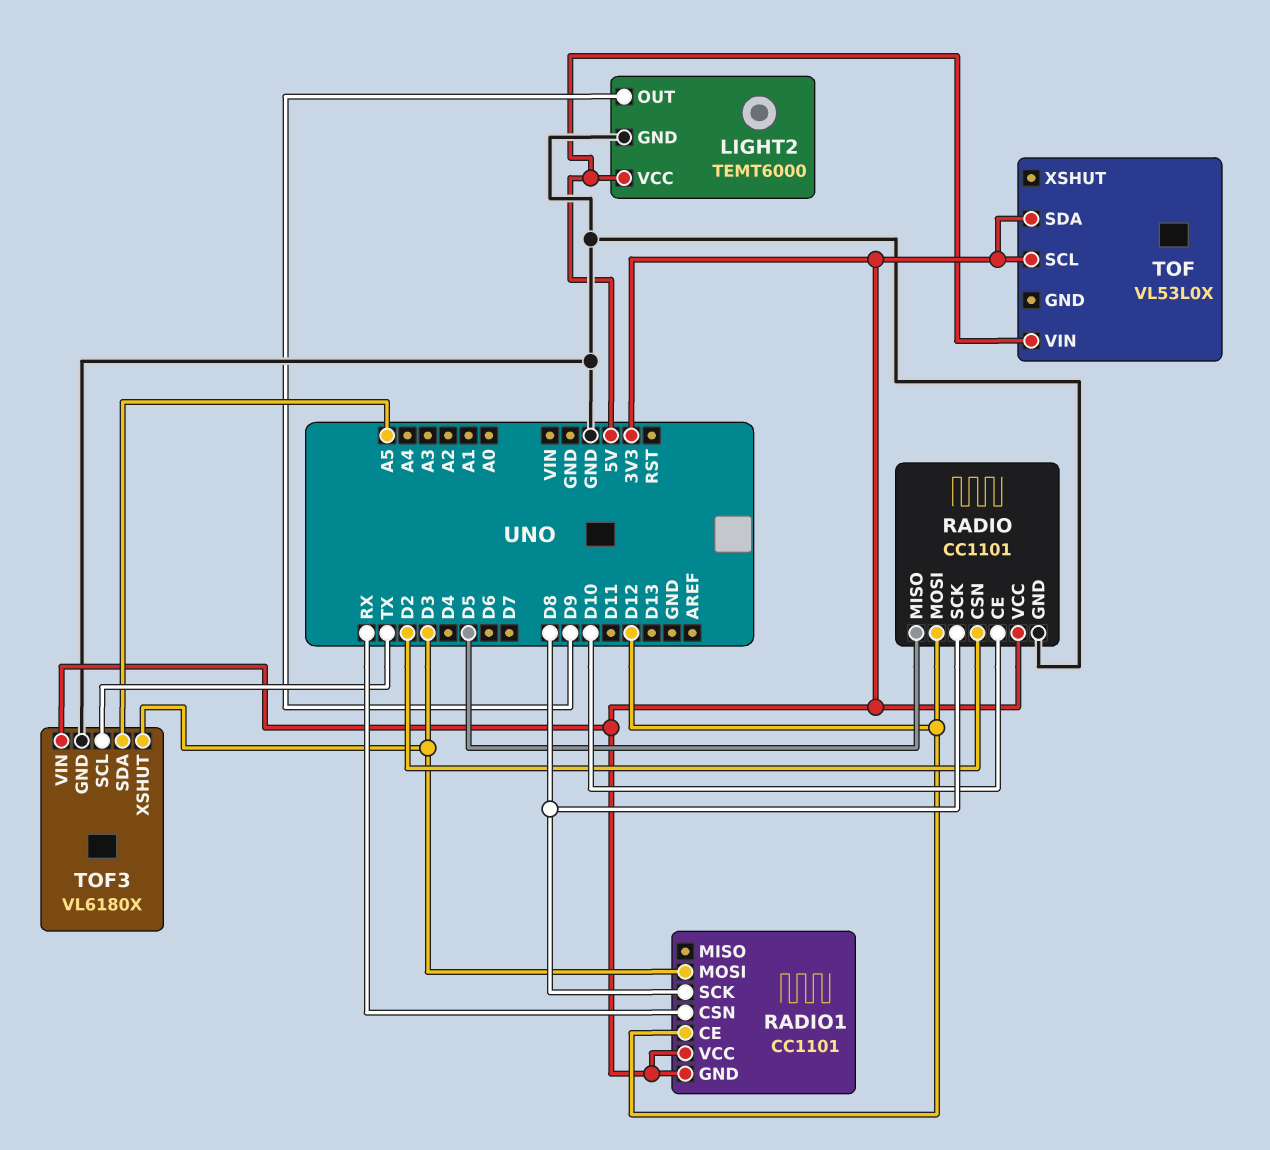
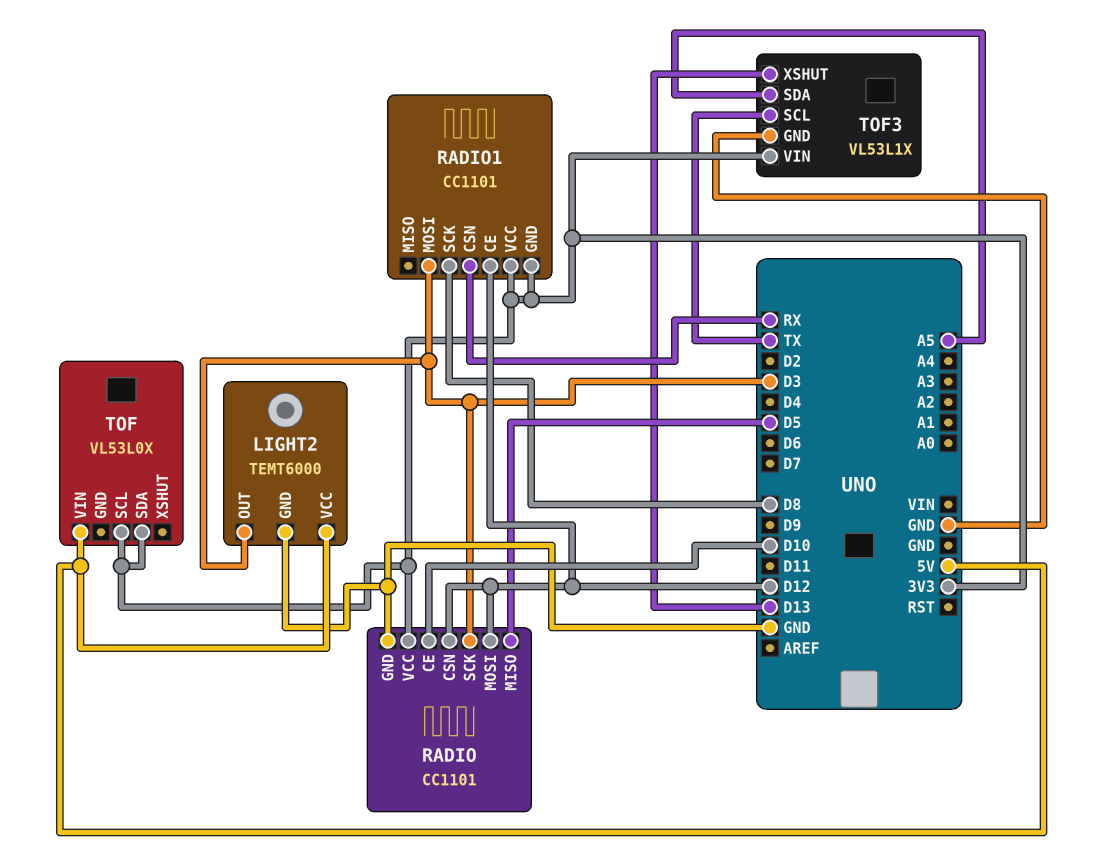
LIGHT2 pin OUT: D9 -> D3
RADIO pin CSN: D2 -> D12
RADIO pin SCK: D8 -> D3
TOF3: VL6180X -> VL53L1X
TOF3 pin XSHUT: D3 -> D13

